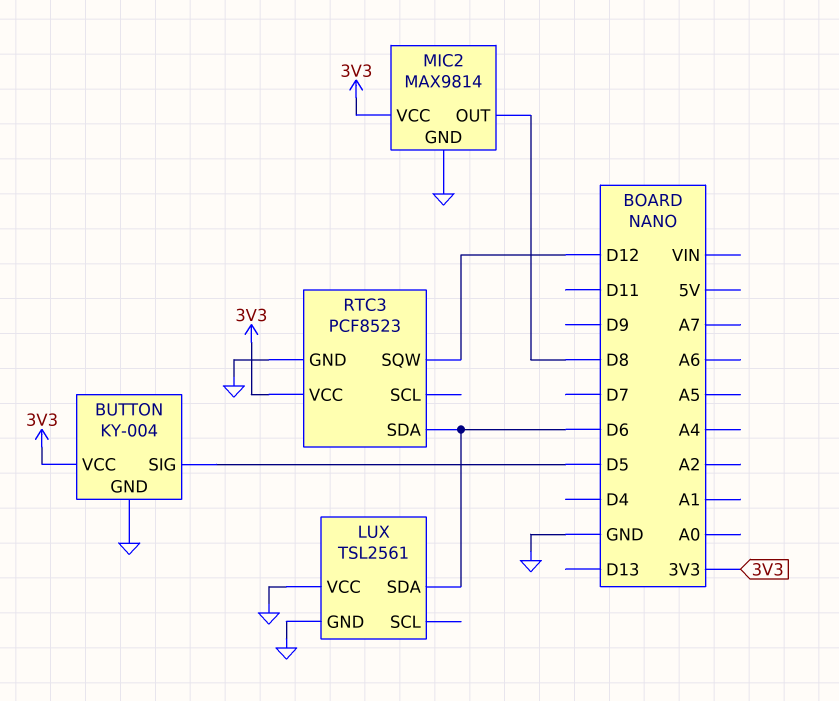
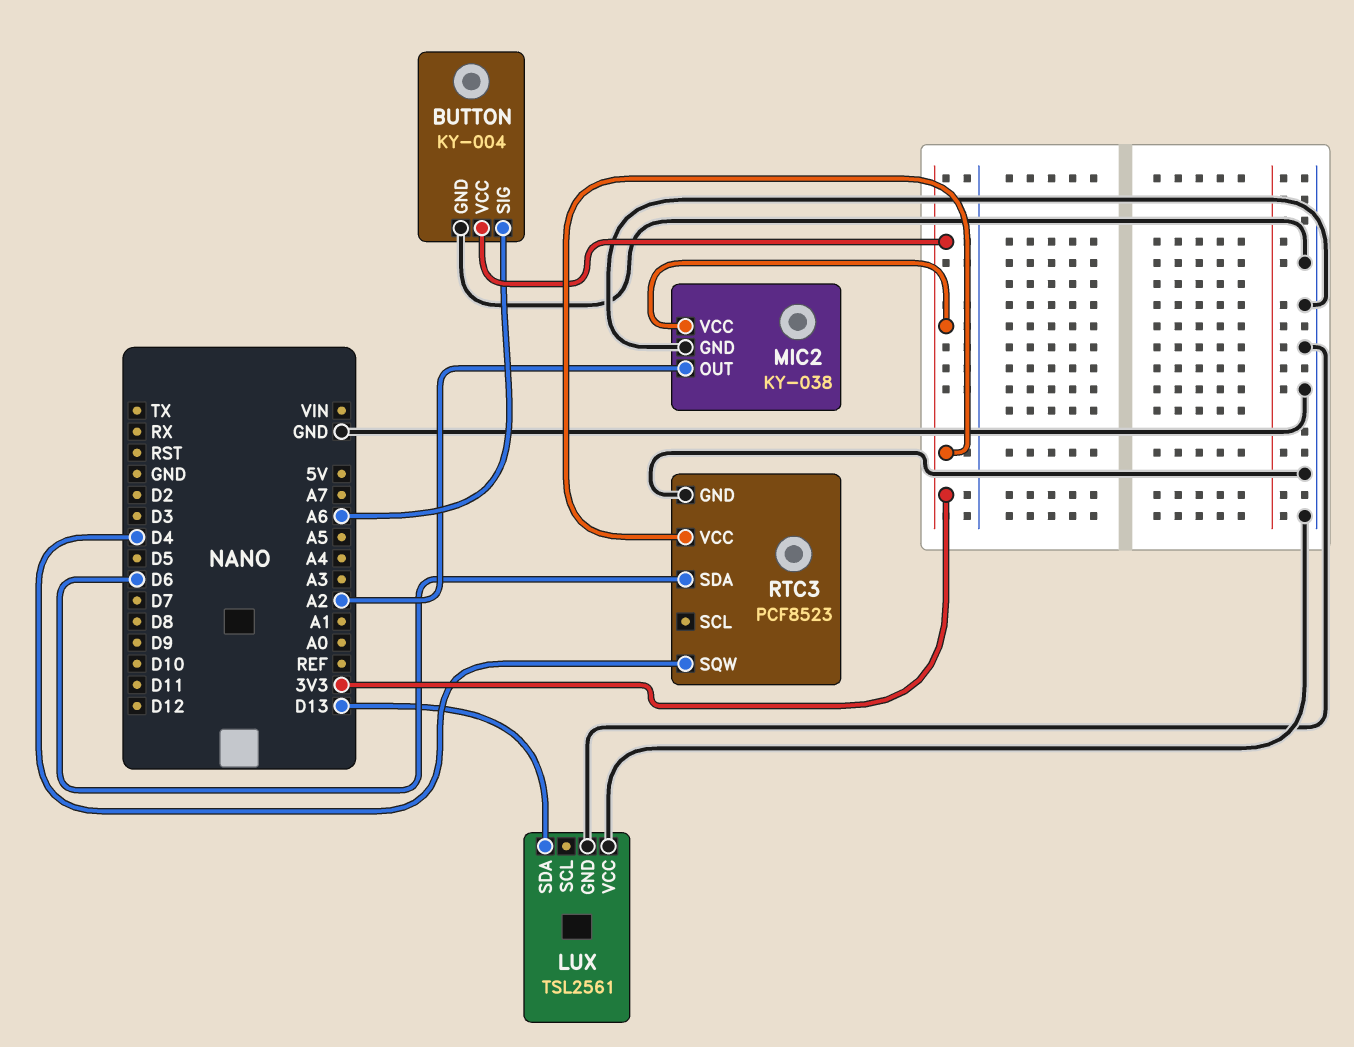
BUTTON pin SIG: D5 -> A6
LUX pin SDA: D6 -> D13
MIC2: MAX9814 -> KY-038
MIC2 pin OUT: D8 -> A2
RTC3 pin SQW: D12 -> D4

